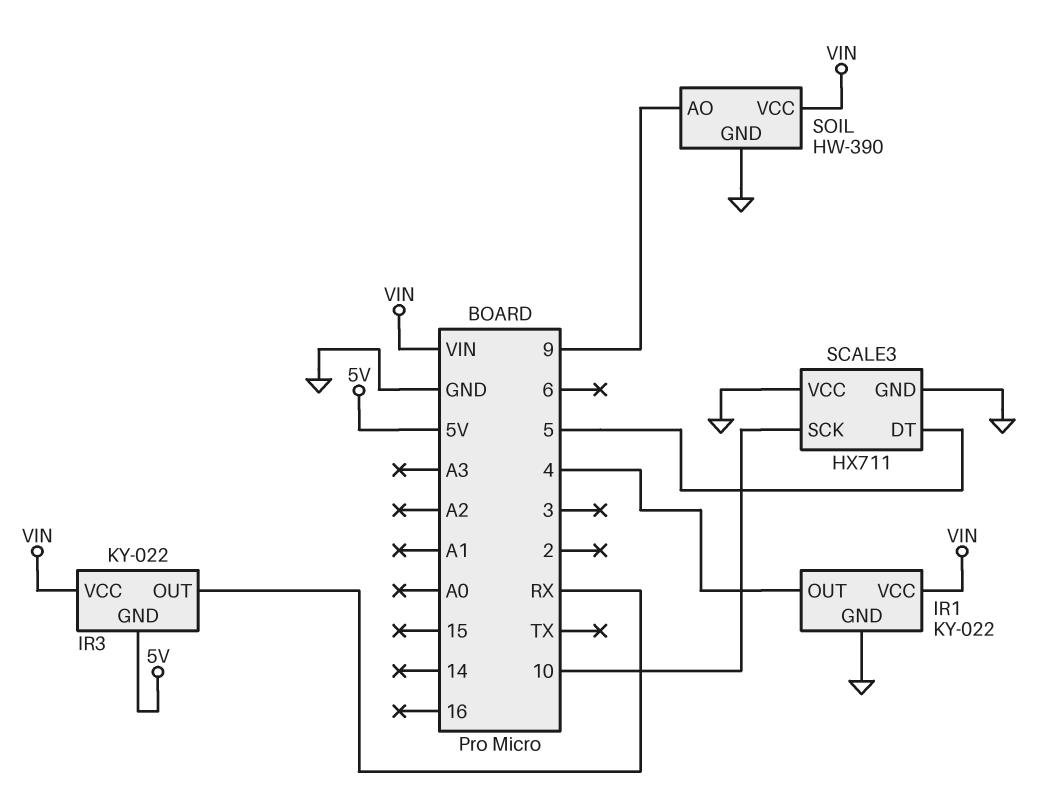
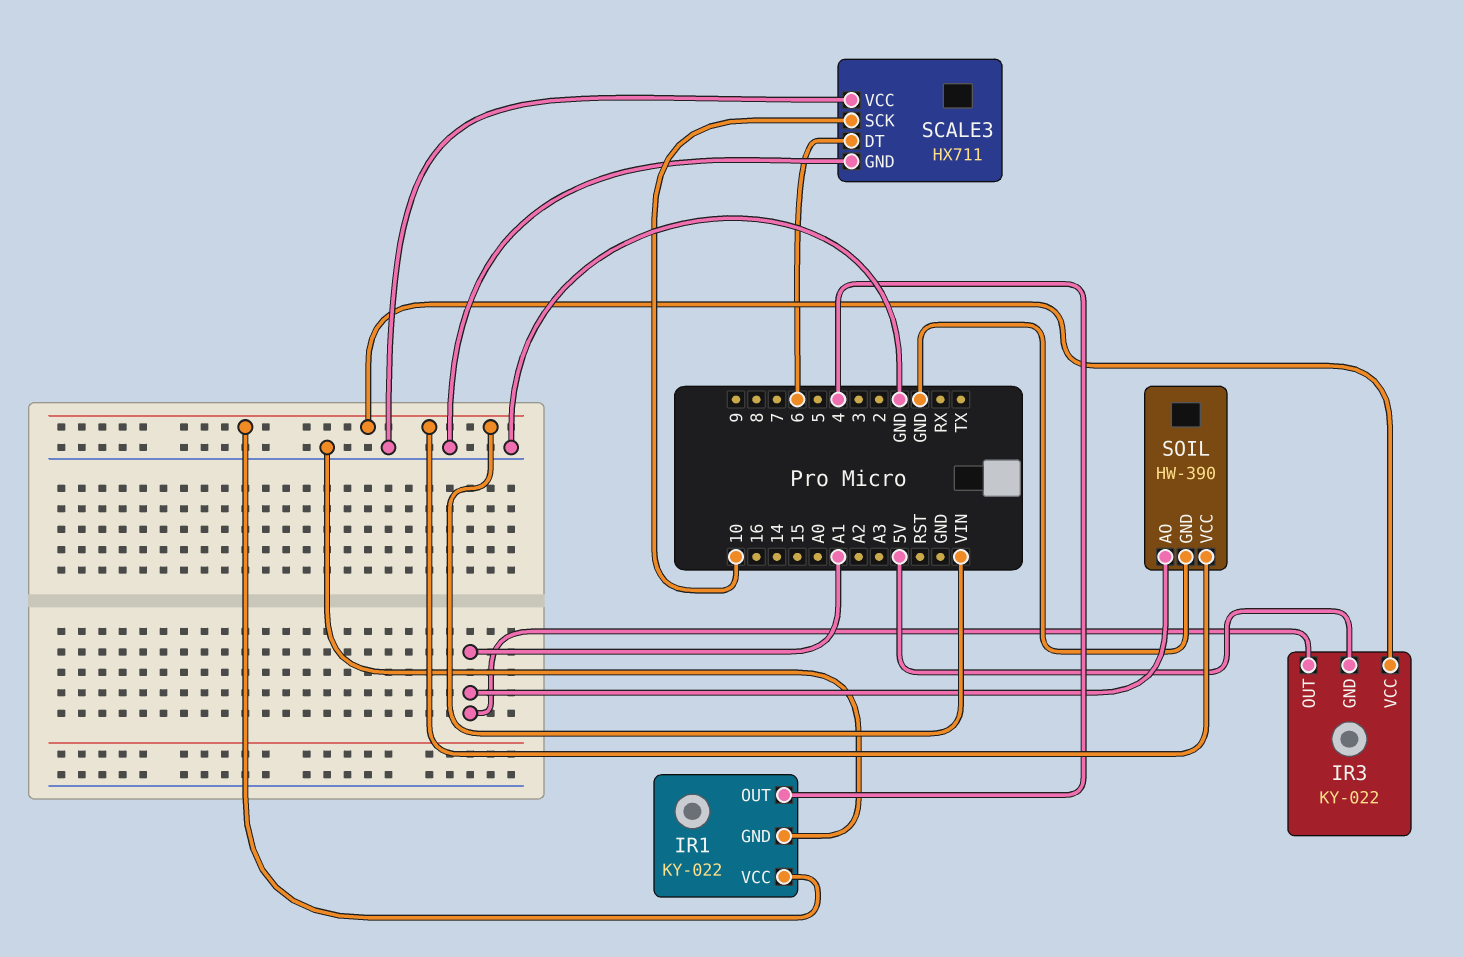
IR3 pin OUT: RX -> A1
SCALE3 pin DT: 5 -> 6
SOIL pin AO: 9 -> A1

